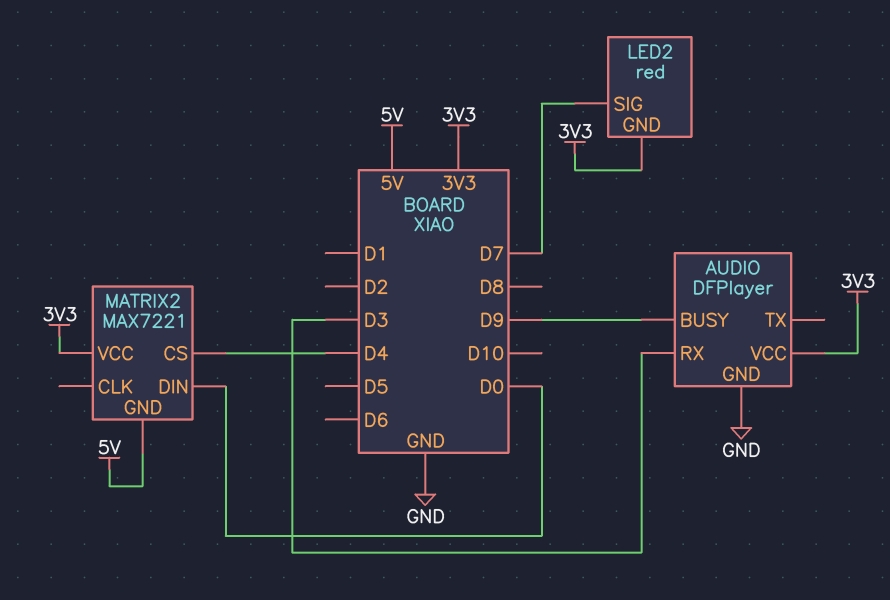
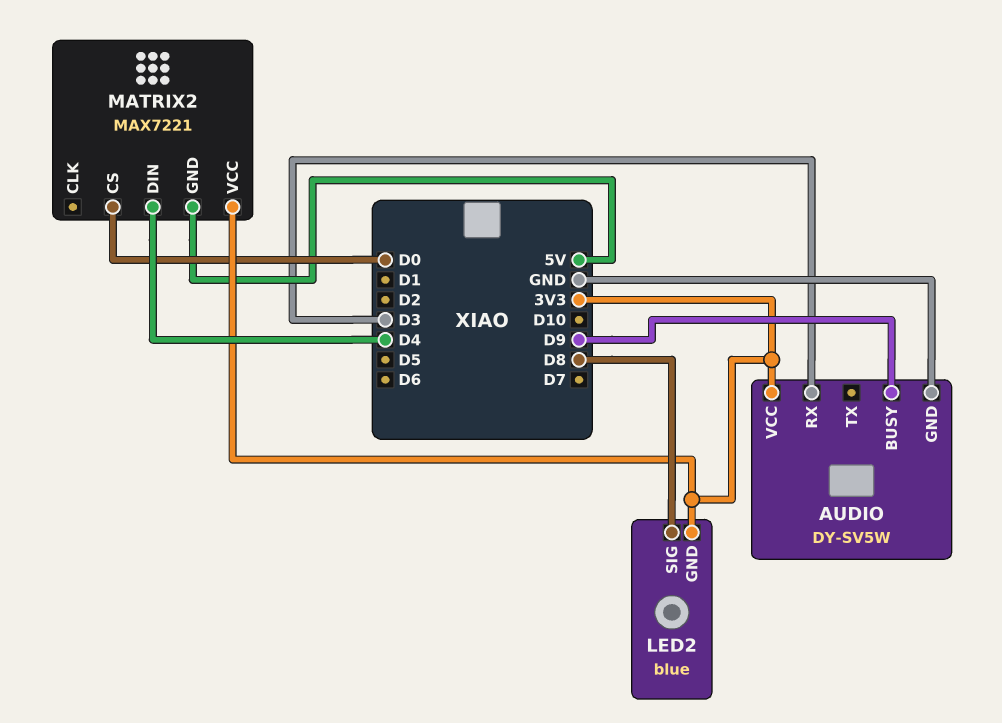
AUDIO: DFPlayer -> DY-SV5W
LED2: red -> blue
LED2 pin SIG: D7 -> D8
MATRIX2 pin CS: D4 -> D0
MATRIX2 pin DIN: D0 -> D4

